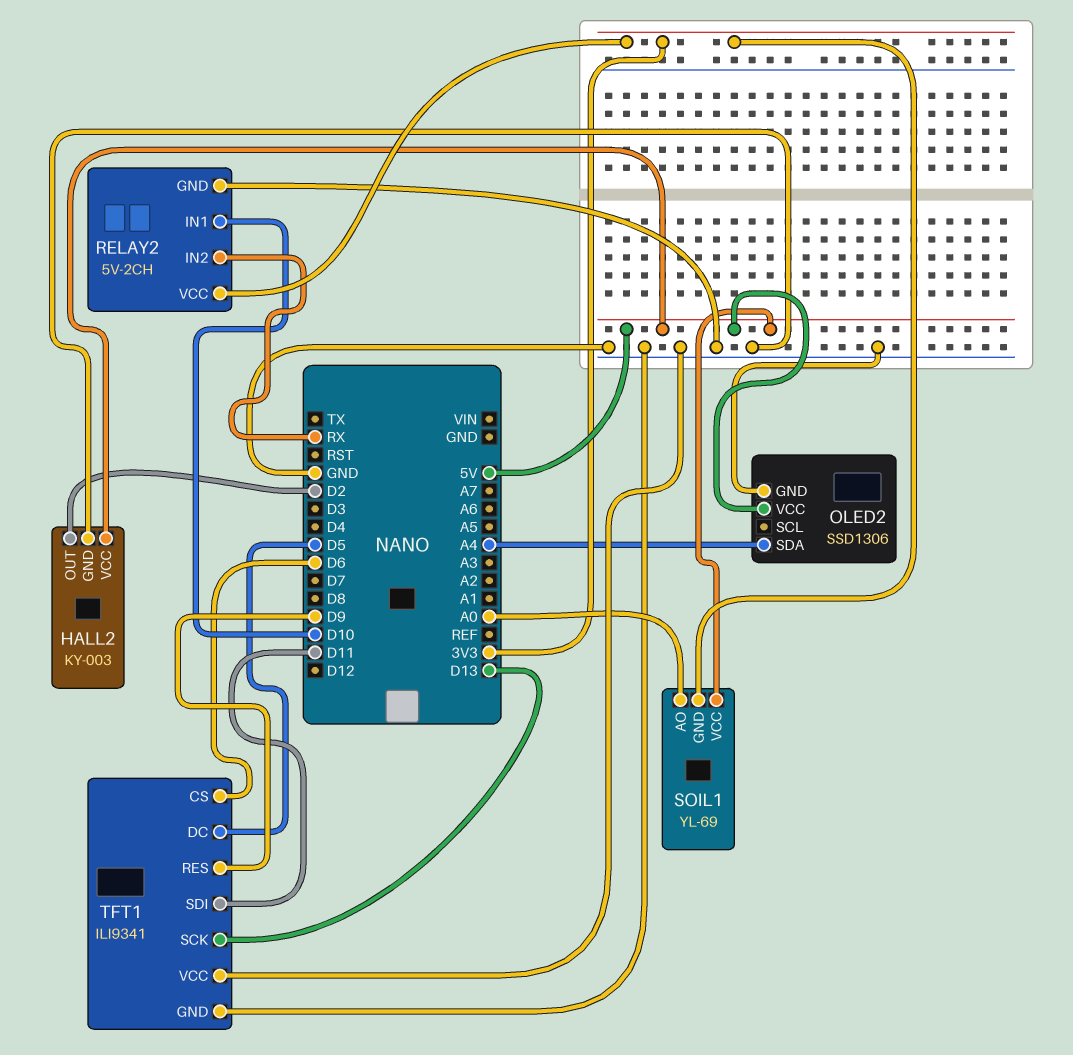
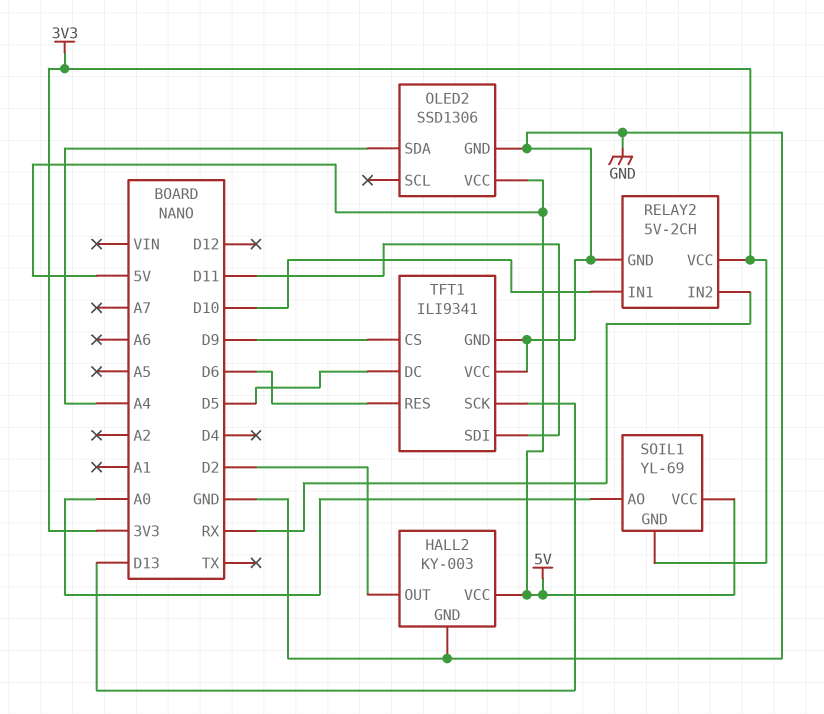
TFT1 pin CS: D6 -> D9
TFT1 pin RES: D9 -> D6

